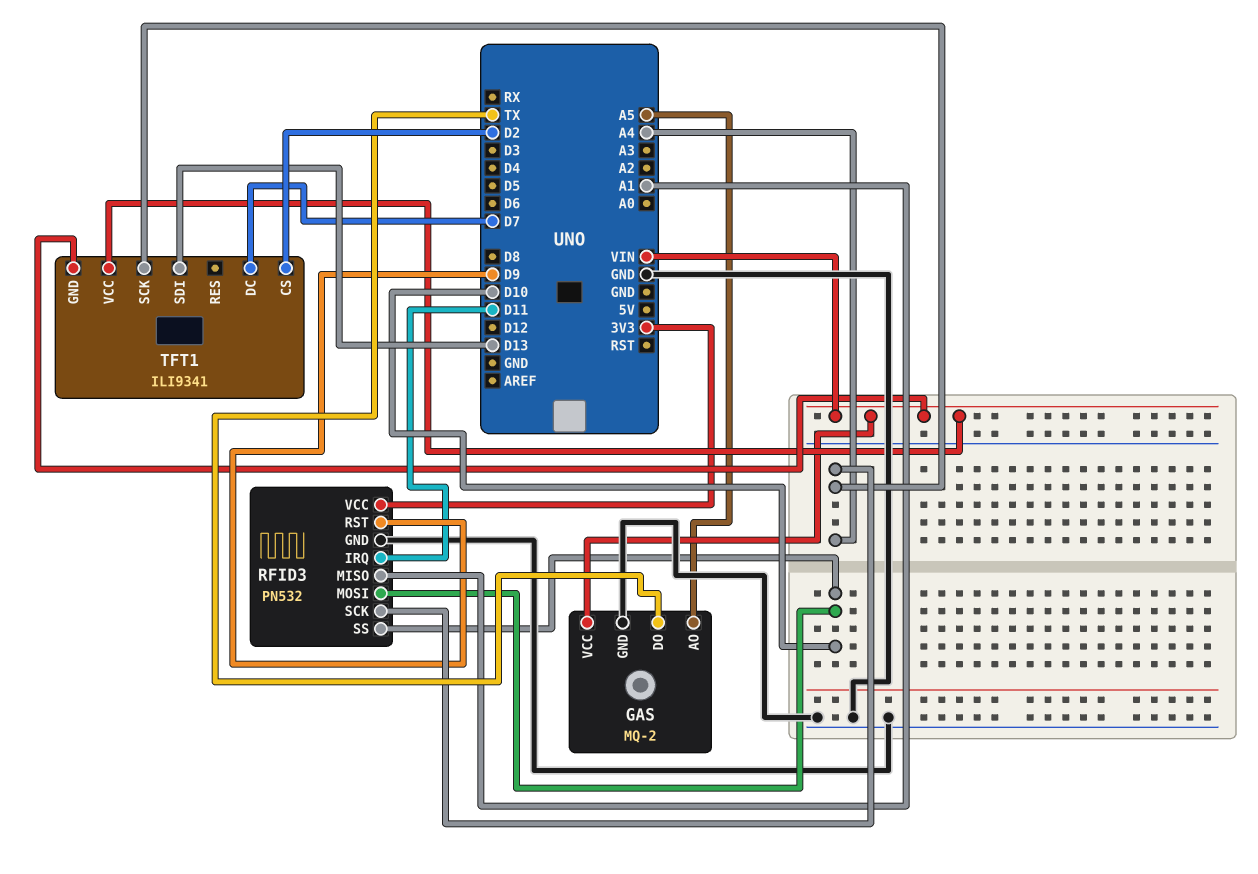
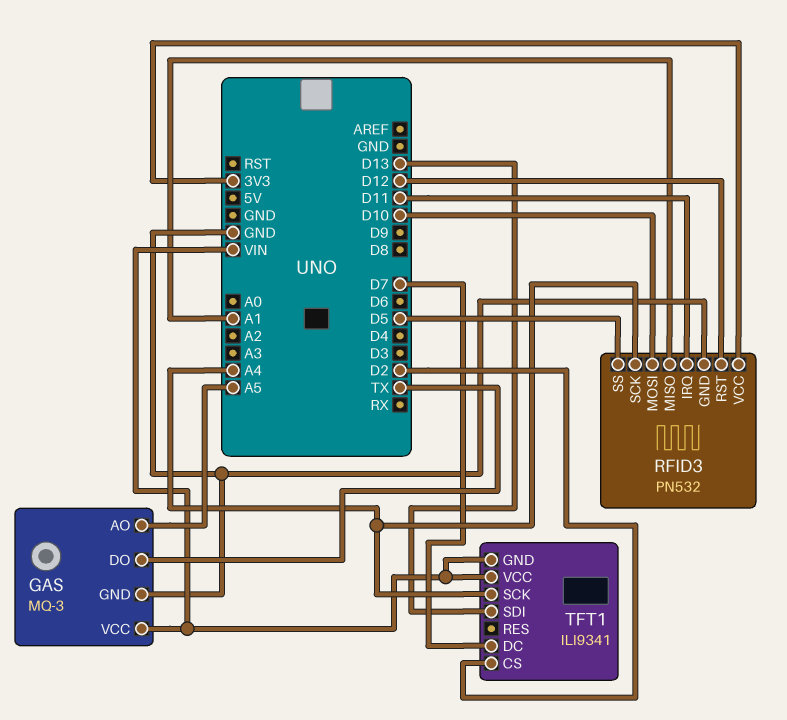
GAS: MQ-2 -> MQ-3
RFID3 pin RST: D9 -> D12
RFID3 pin SS: D10 -> D5

